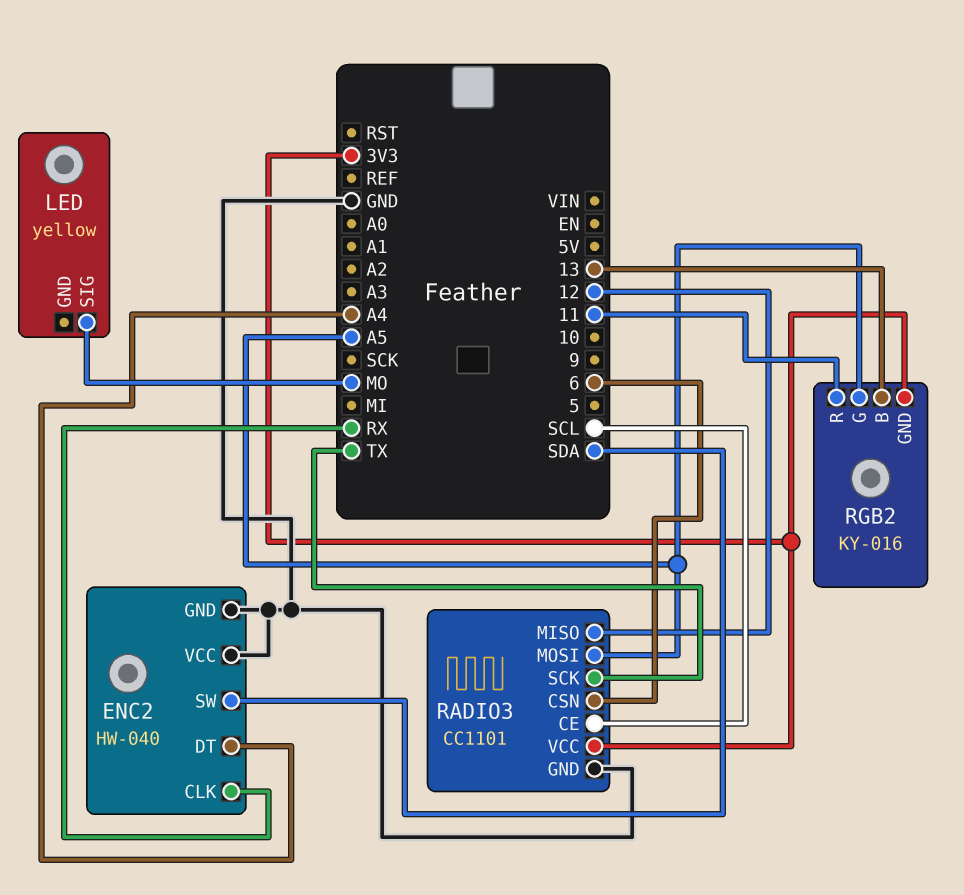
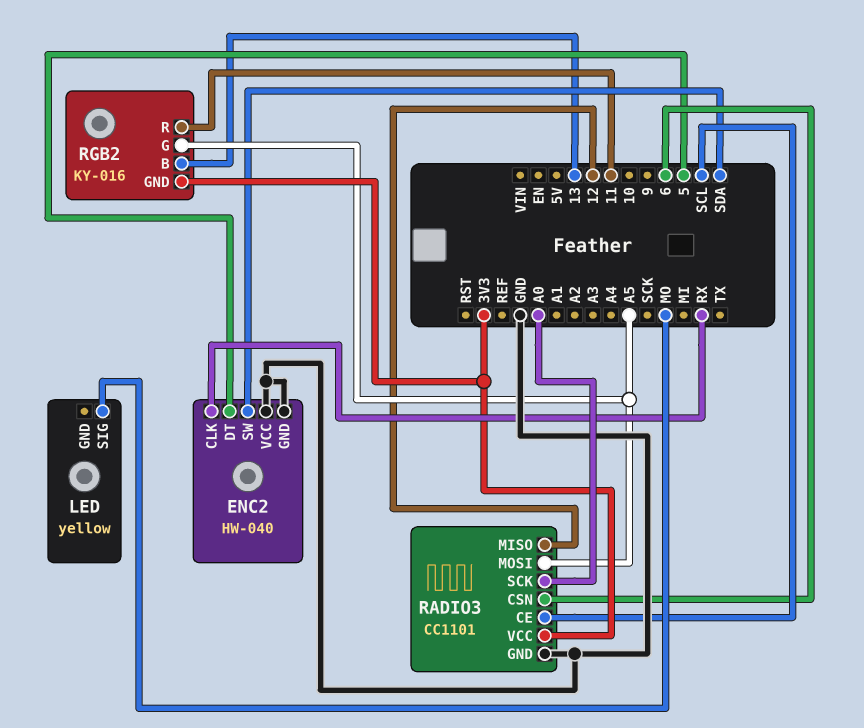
ENC2 pin DT: A4 -> 5
RADIO3 pin SCK: TX -> A0

